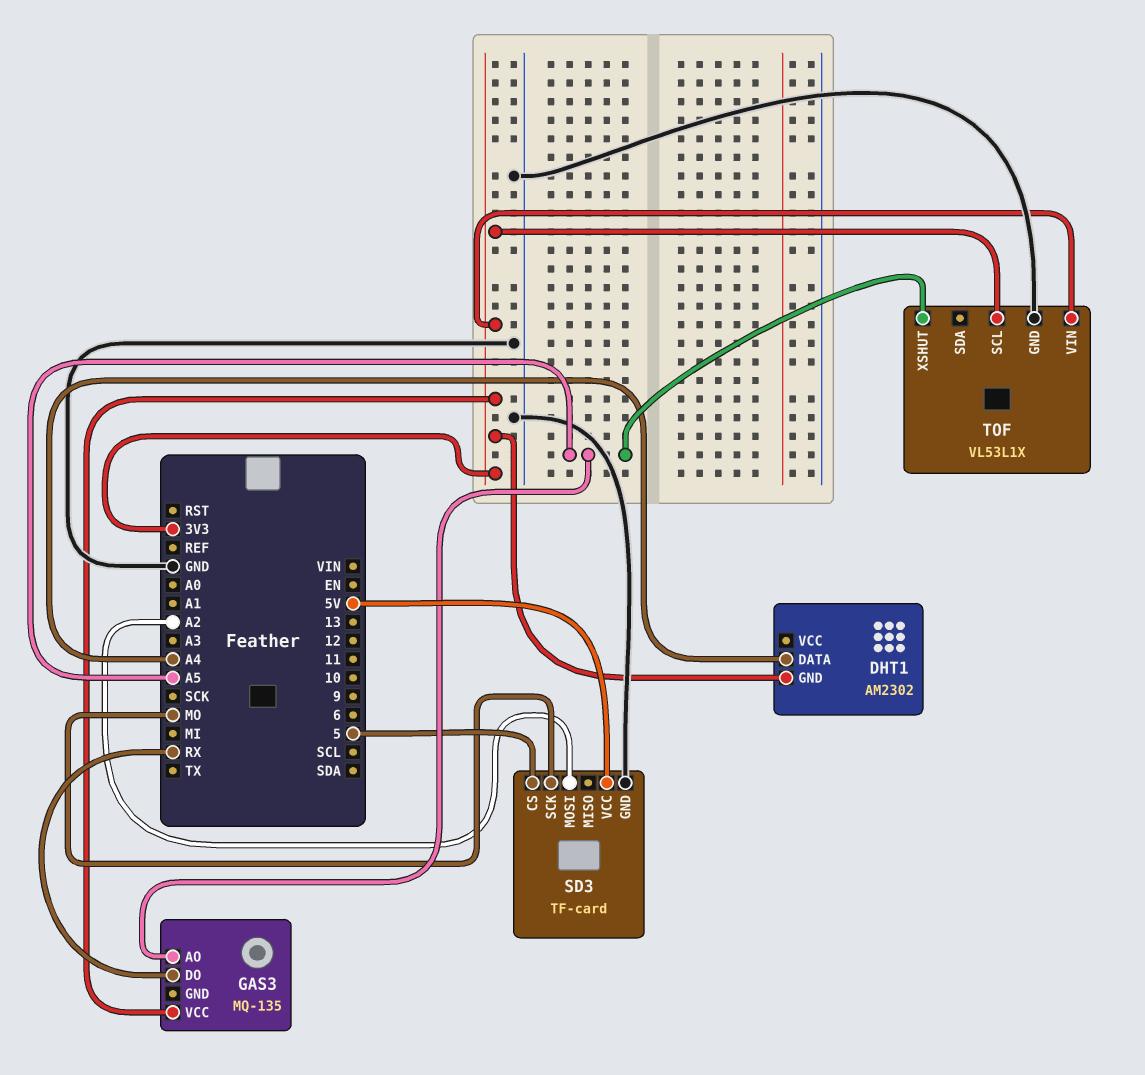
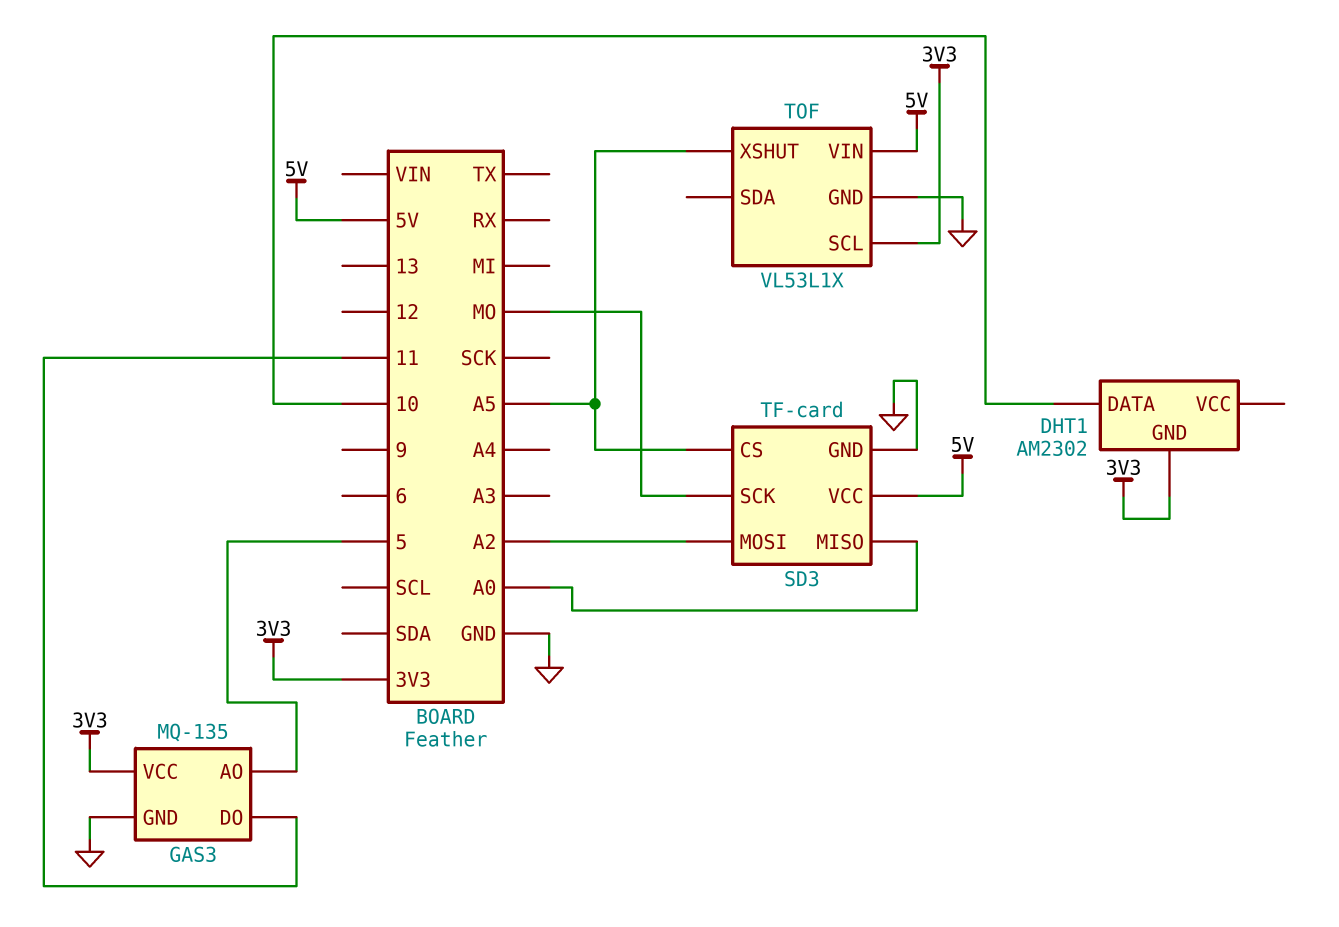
DHT1 pin DATA: A4 -> 10
GAS3 pin AO: A5 -> 5
GAS3 pin DO: RX -> 11
GAS3 pin GND: none -> GND
SD3 pin CS: 5 -> A5
SD3 pin MISO: none -> A0
TOF pin VIN: 3V3 -> 5V

